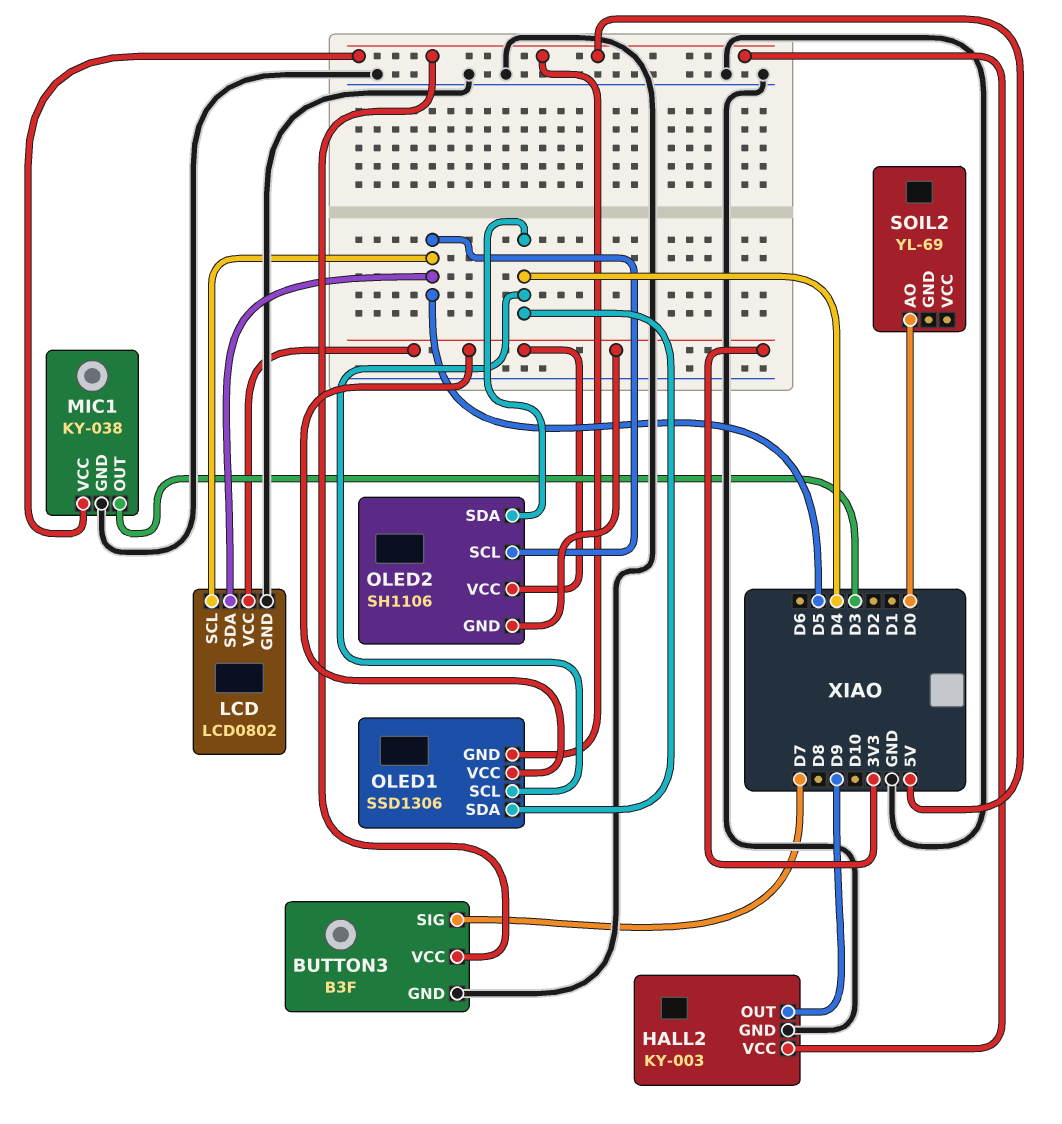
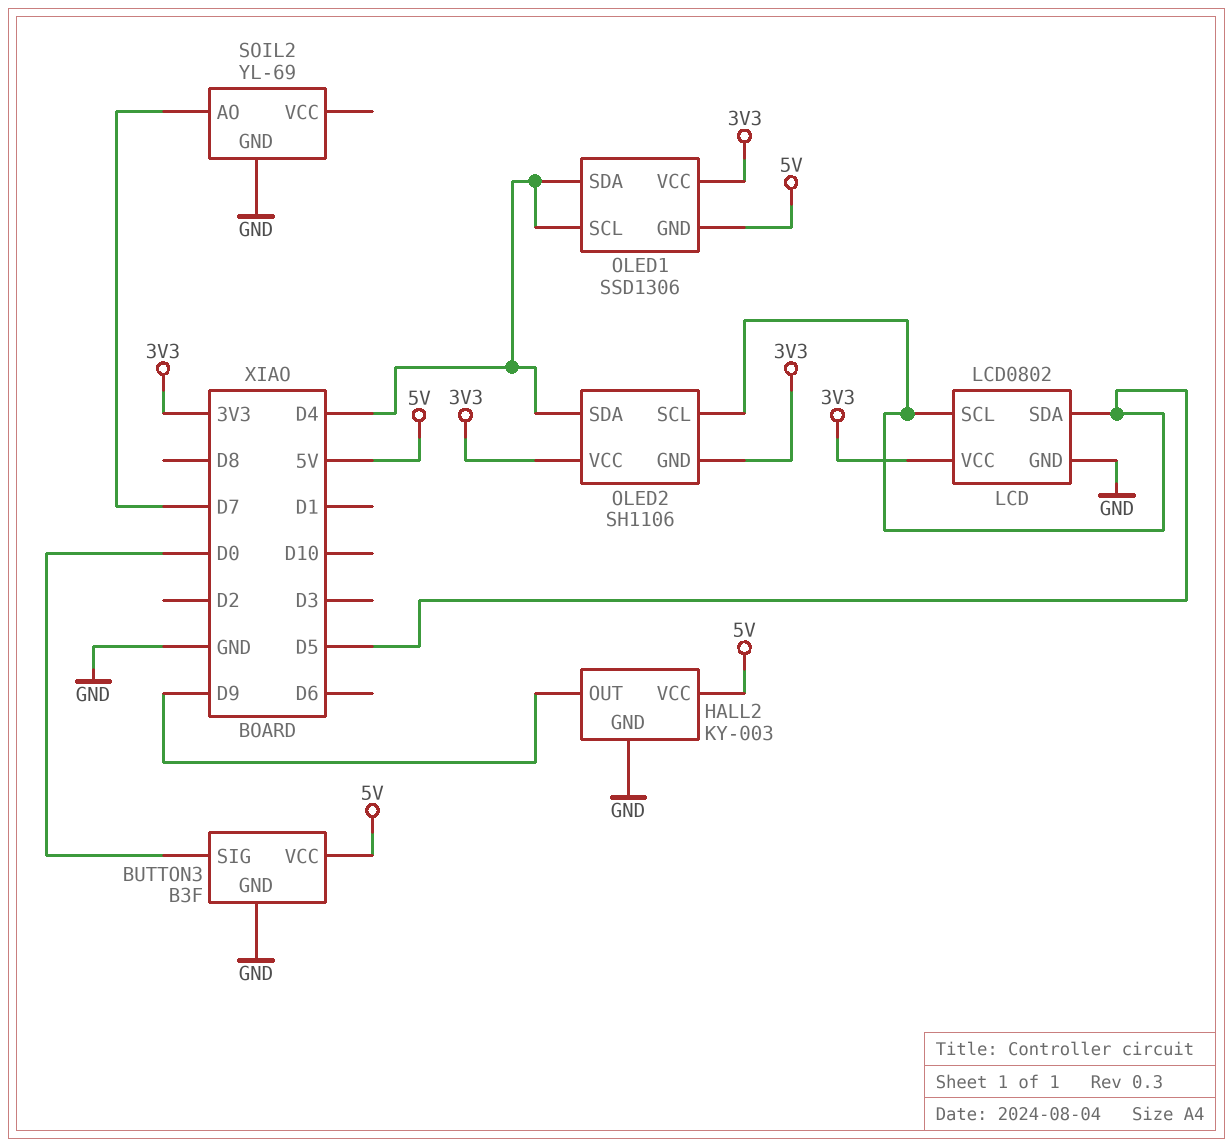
BUTTON3 pin SIG: D7 -> D0
MIC1: KY-038 -> none
MIC1 pin GND: GND -> none
MIC1 pin OUT: D3 -> none
MIC1 pin VCC: 5V -> none
SOIL2 pin AO: D0 -> D7
SOIL2 pin GND: none -> GND

